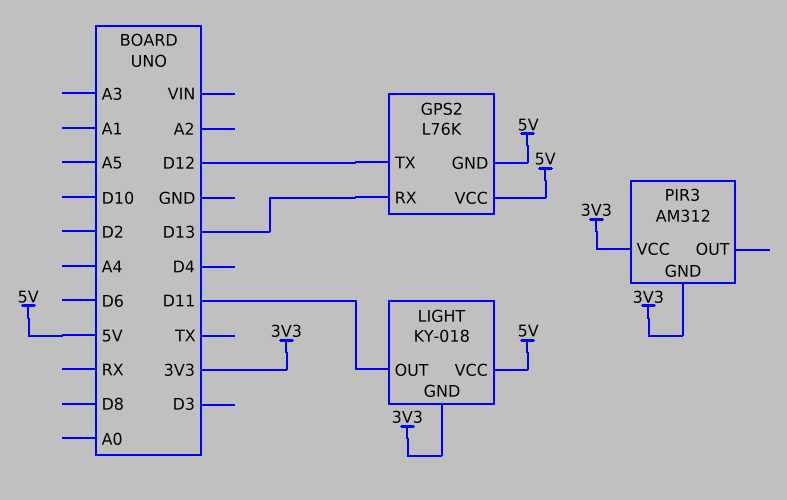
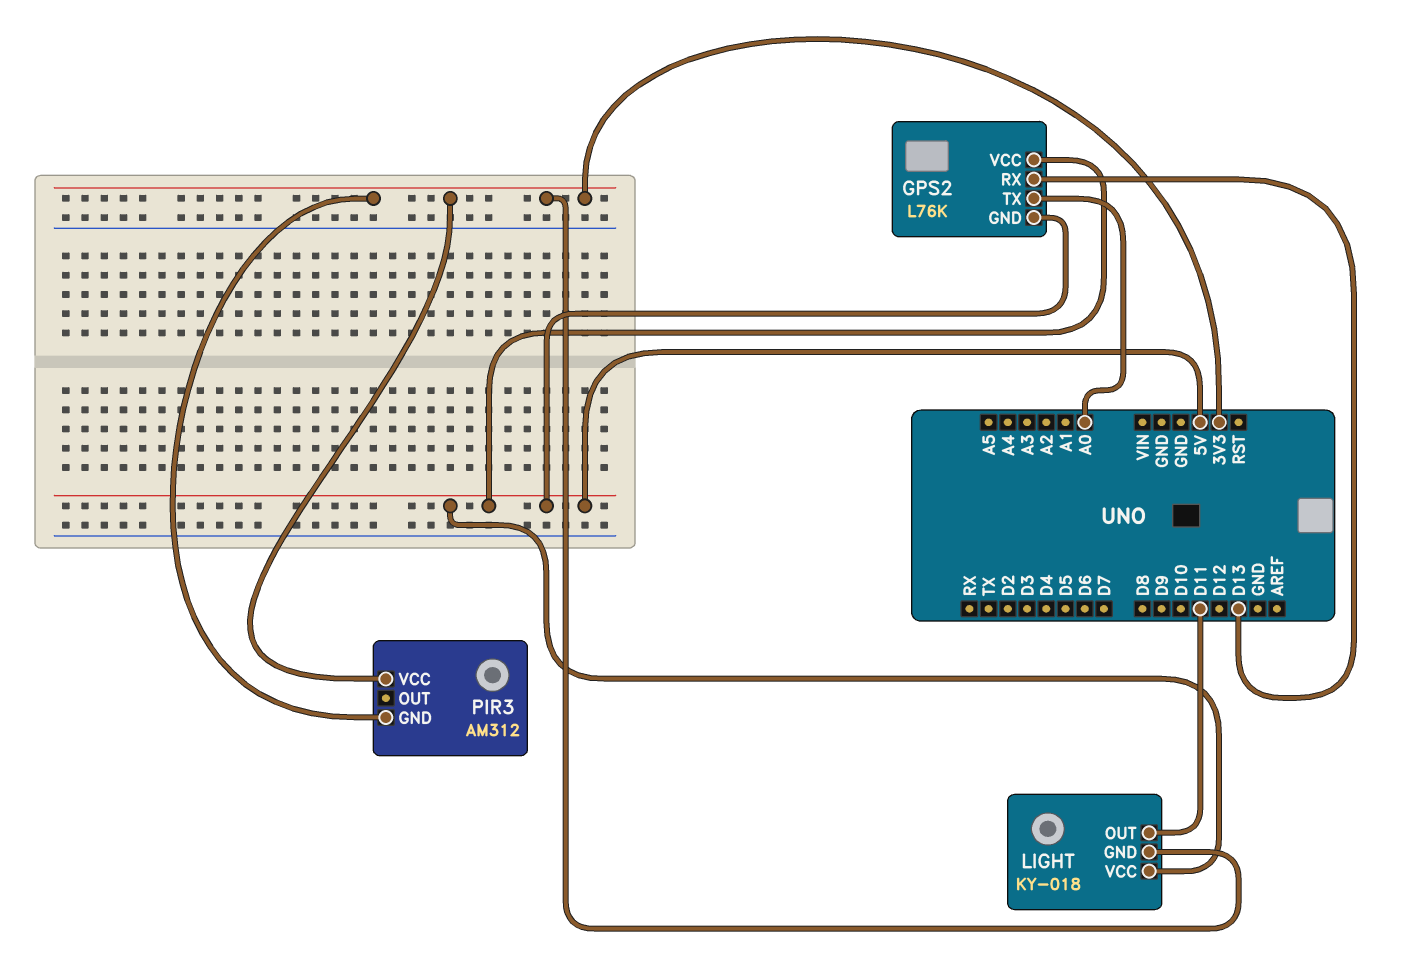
GPS2 pin TX: D12 -> A0

